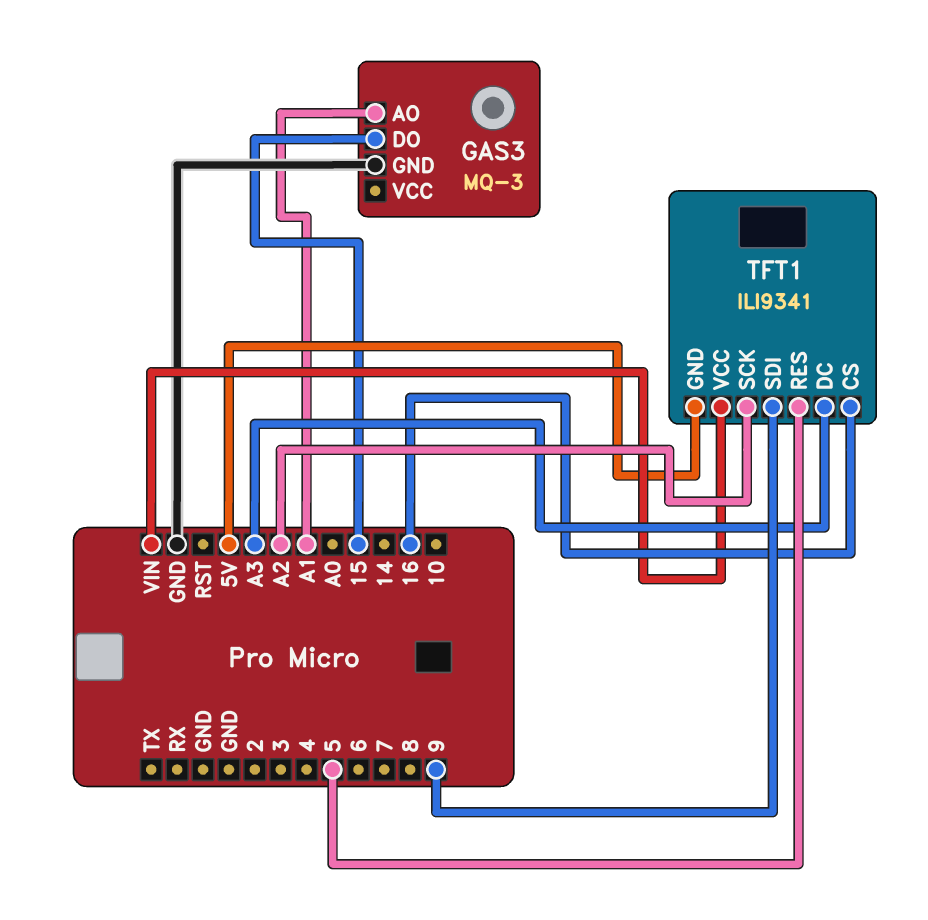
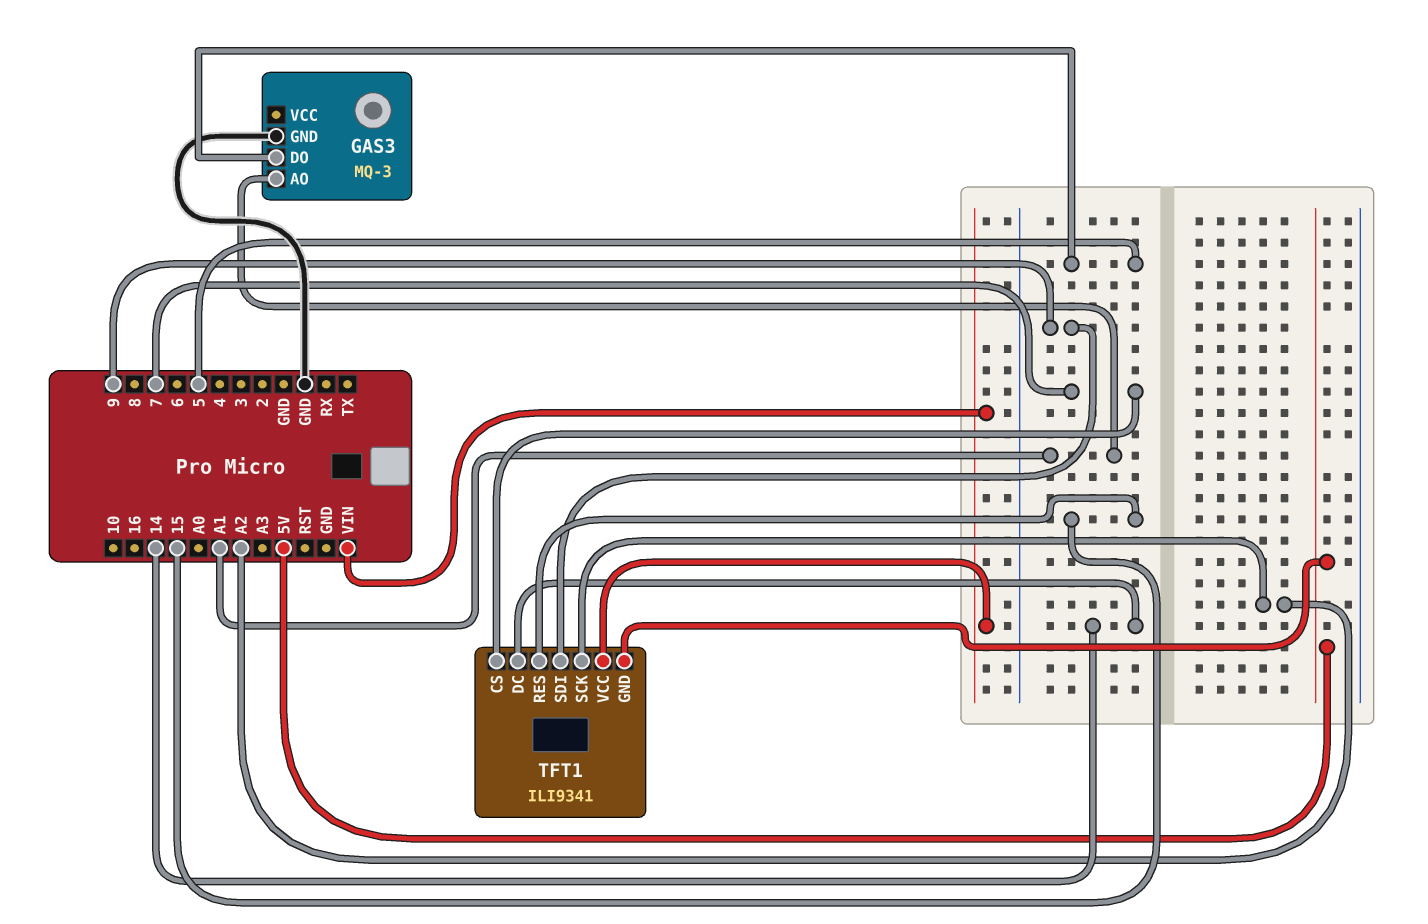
GAS3 pin DO: 15 -> 5
TFT1 pin CS: 16 -> 7
TFT1 pin DC: A3 -> 14
TFT1 pin RES: 5 -> 15

